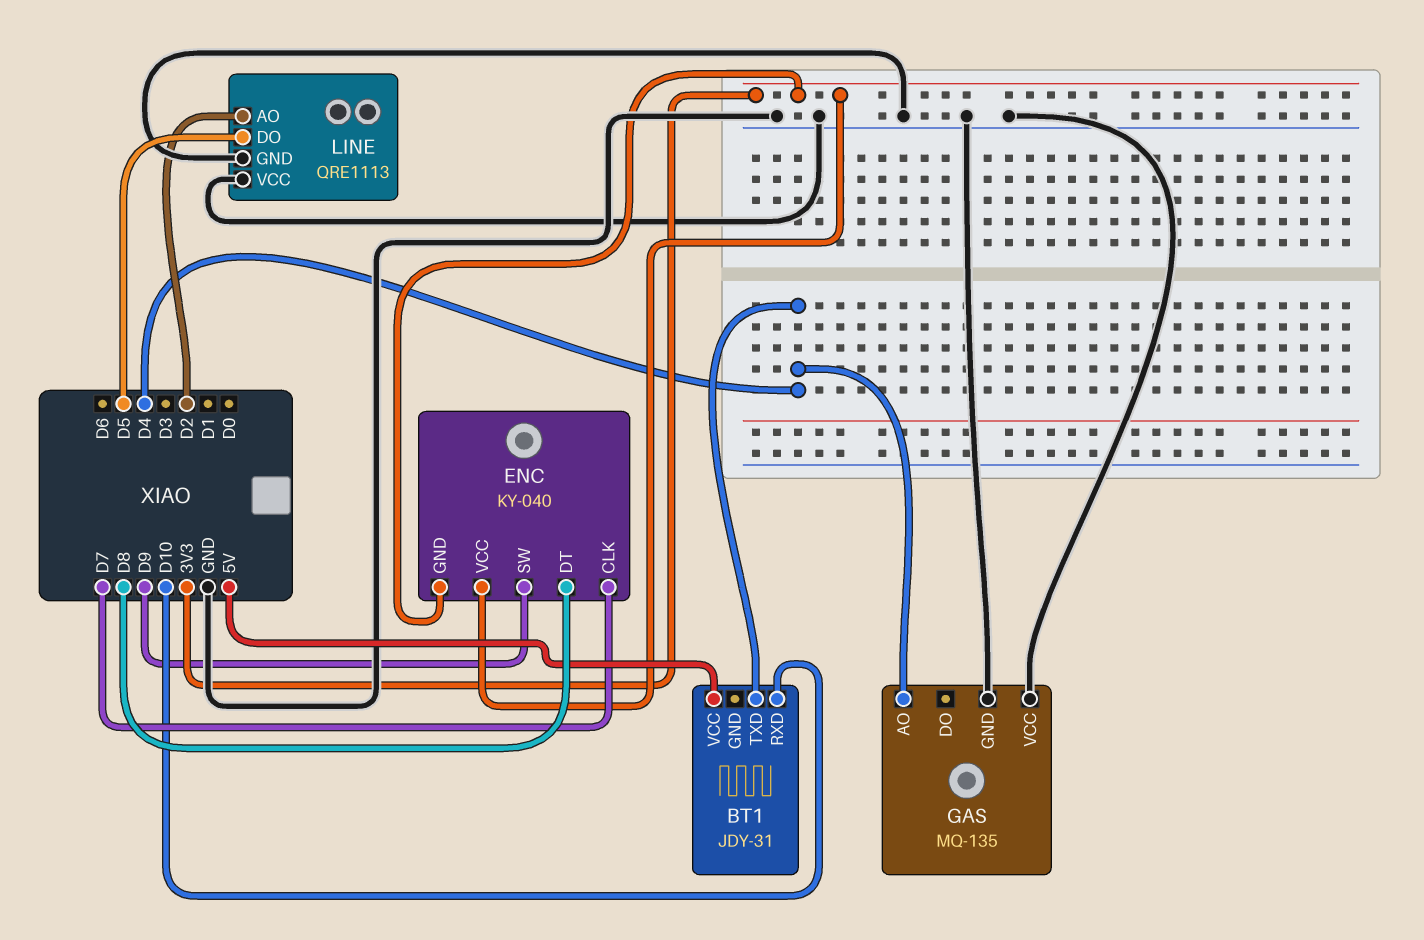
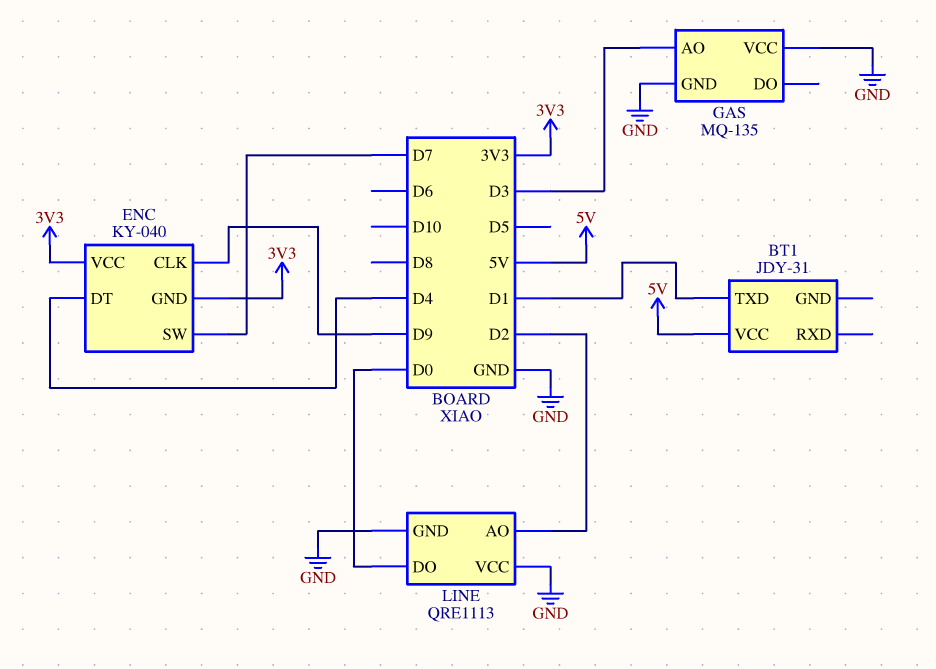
BT1 pin RXD: D10 -> none
BT1 pin TXD: D4 -> D1
ENC pin CLK: D7 -> D9
ENC pin DT: D8 -> D4
ENC pin SW: D9 -> D7
GAS pin AO: D4 -> D3
LINE pin DO: D5 -> D0

